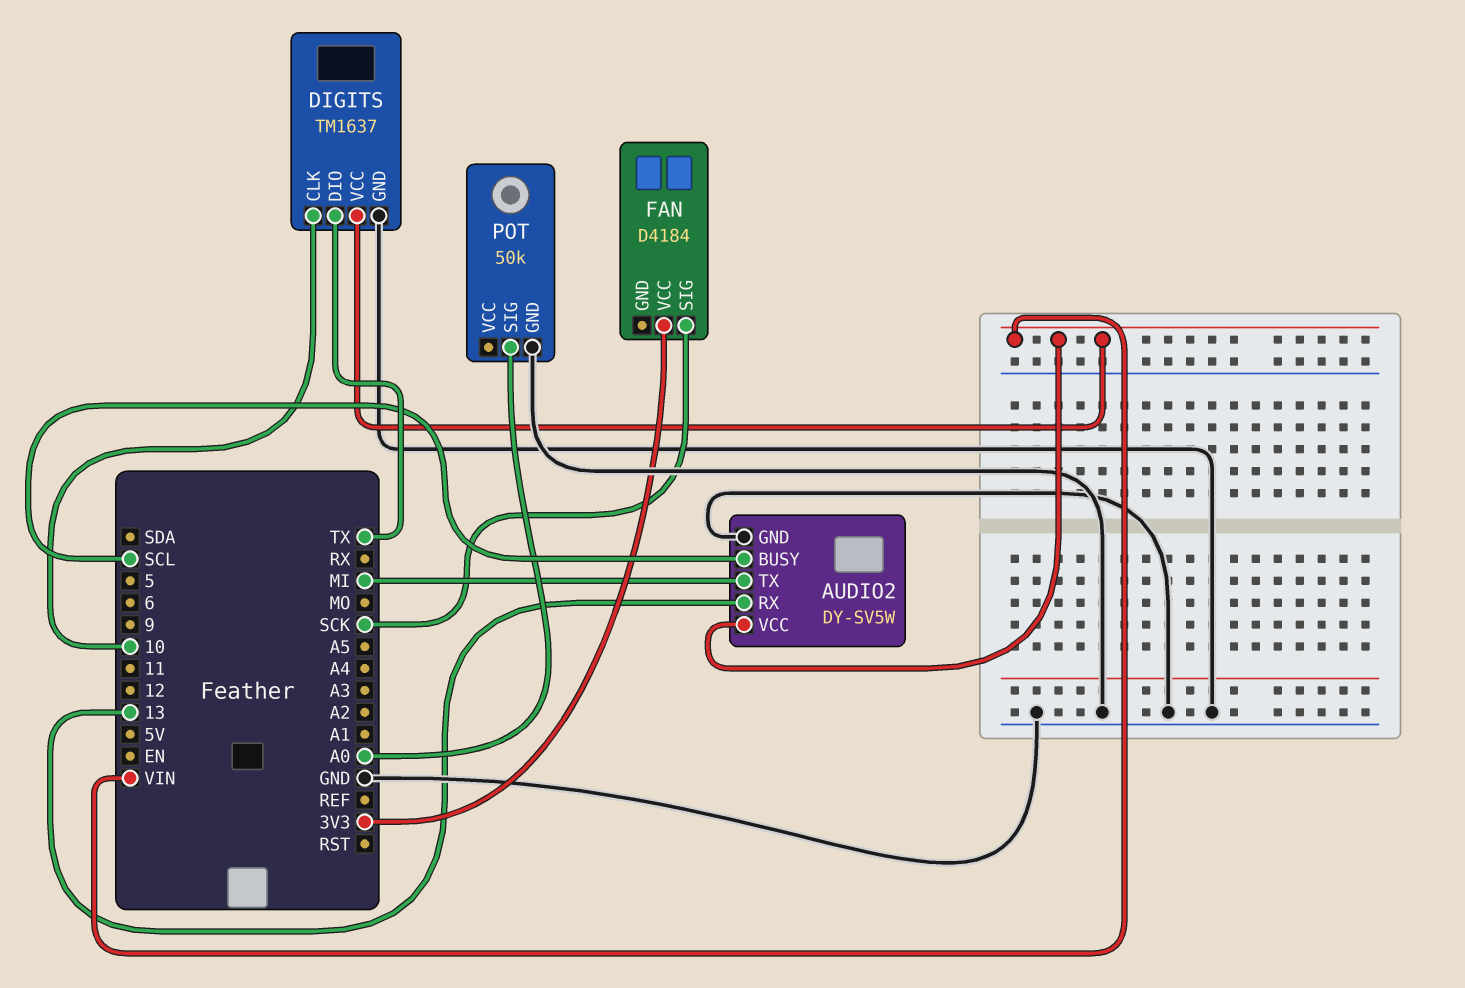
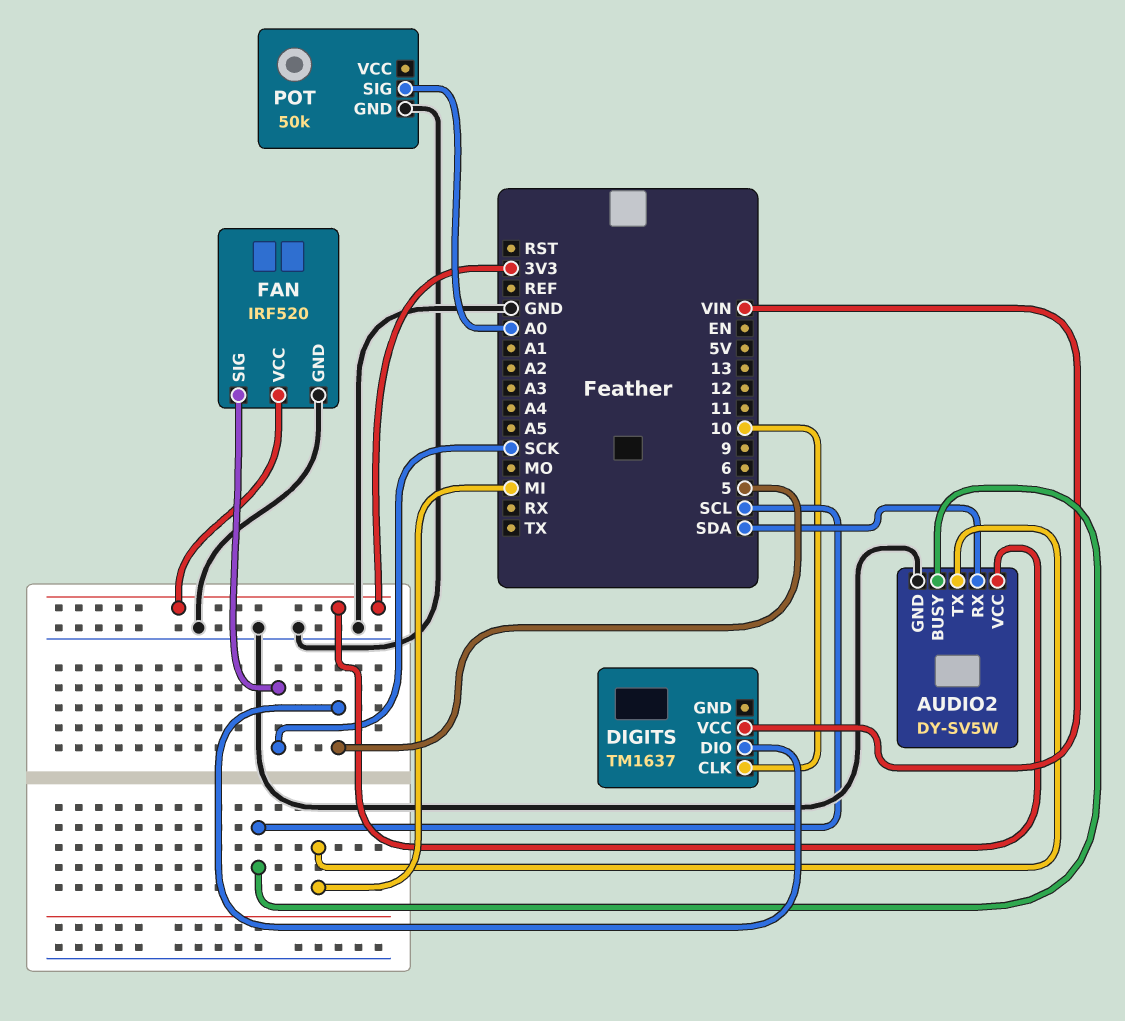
AUDIO2 pin RX: 13 -> SDA
AUDIO2 pin VCC: VIN -> 3V3
DIGITS pin DIO: TX -> 5
DIGITS pin GND: GND -> none
FAN: D4184 -> IRF520
FAN pin GND: none -> GND

